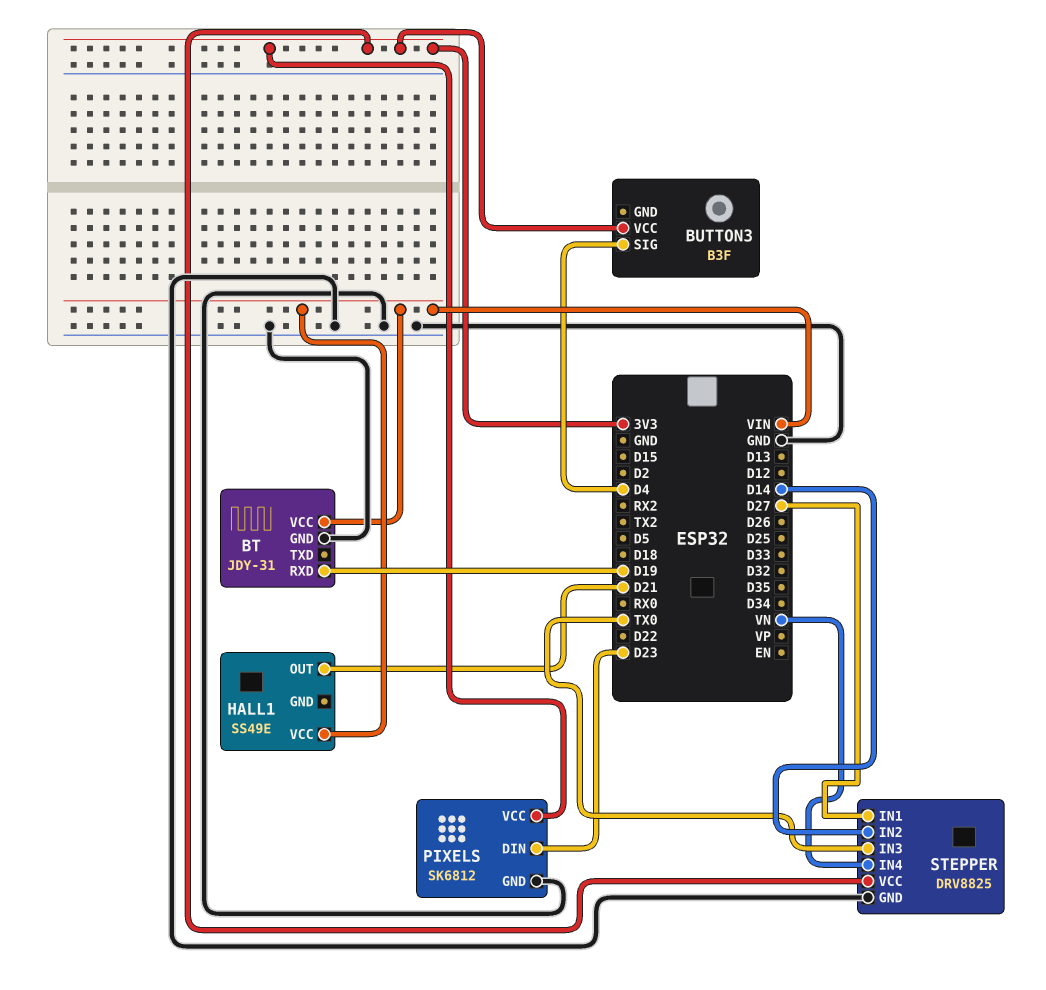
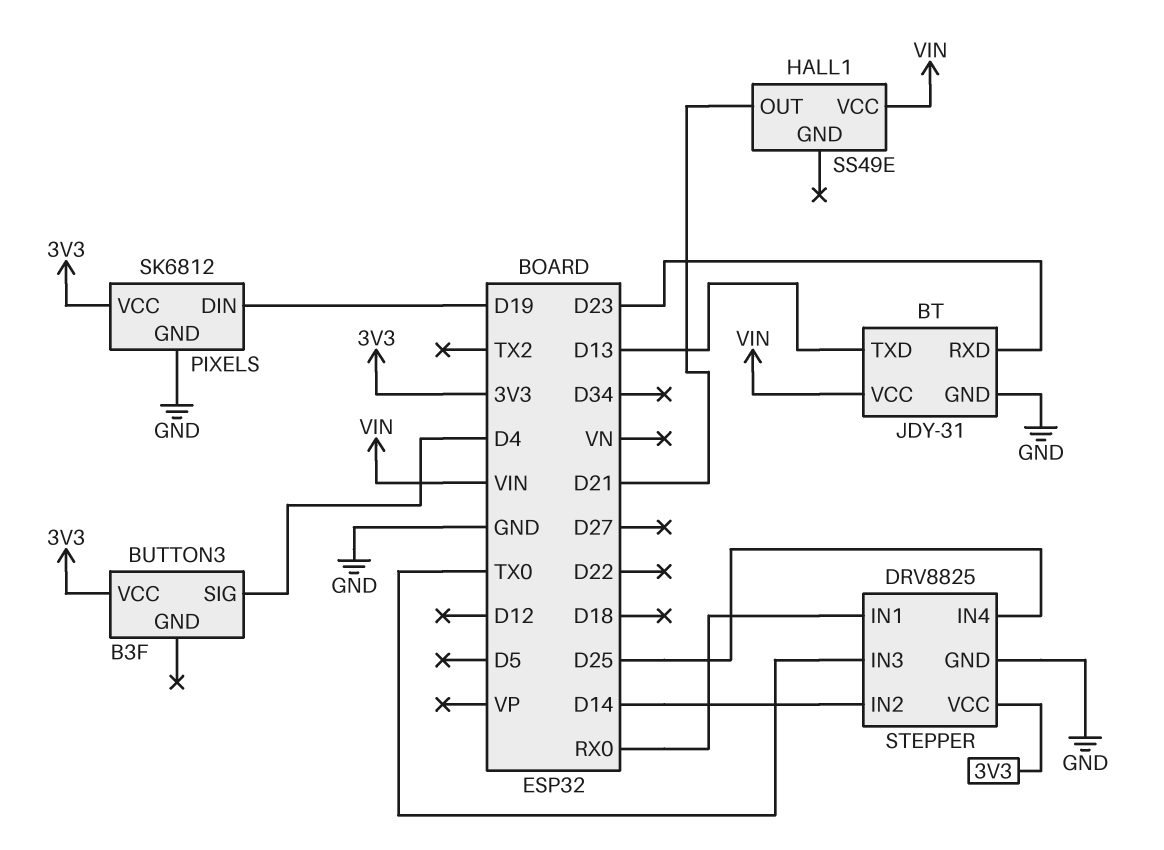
BT pin RXD: D19 -> D23
BT pin TXD: none -> D13
PIXELS pin DIN: D23 -> D19
STEPPER pin IN1: D27 -> RX0
STEPPER pin IN4: VN -> D25

